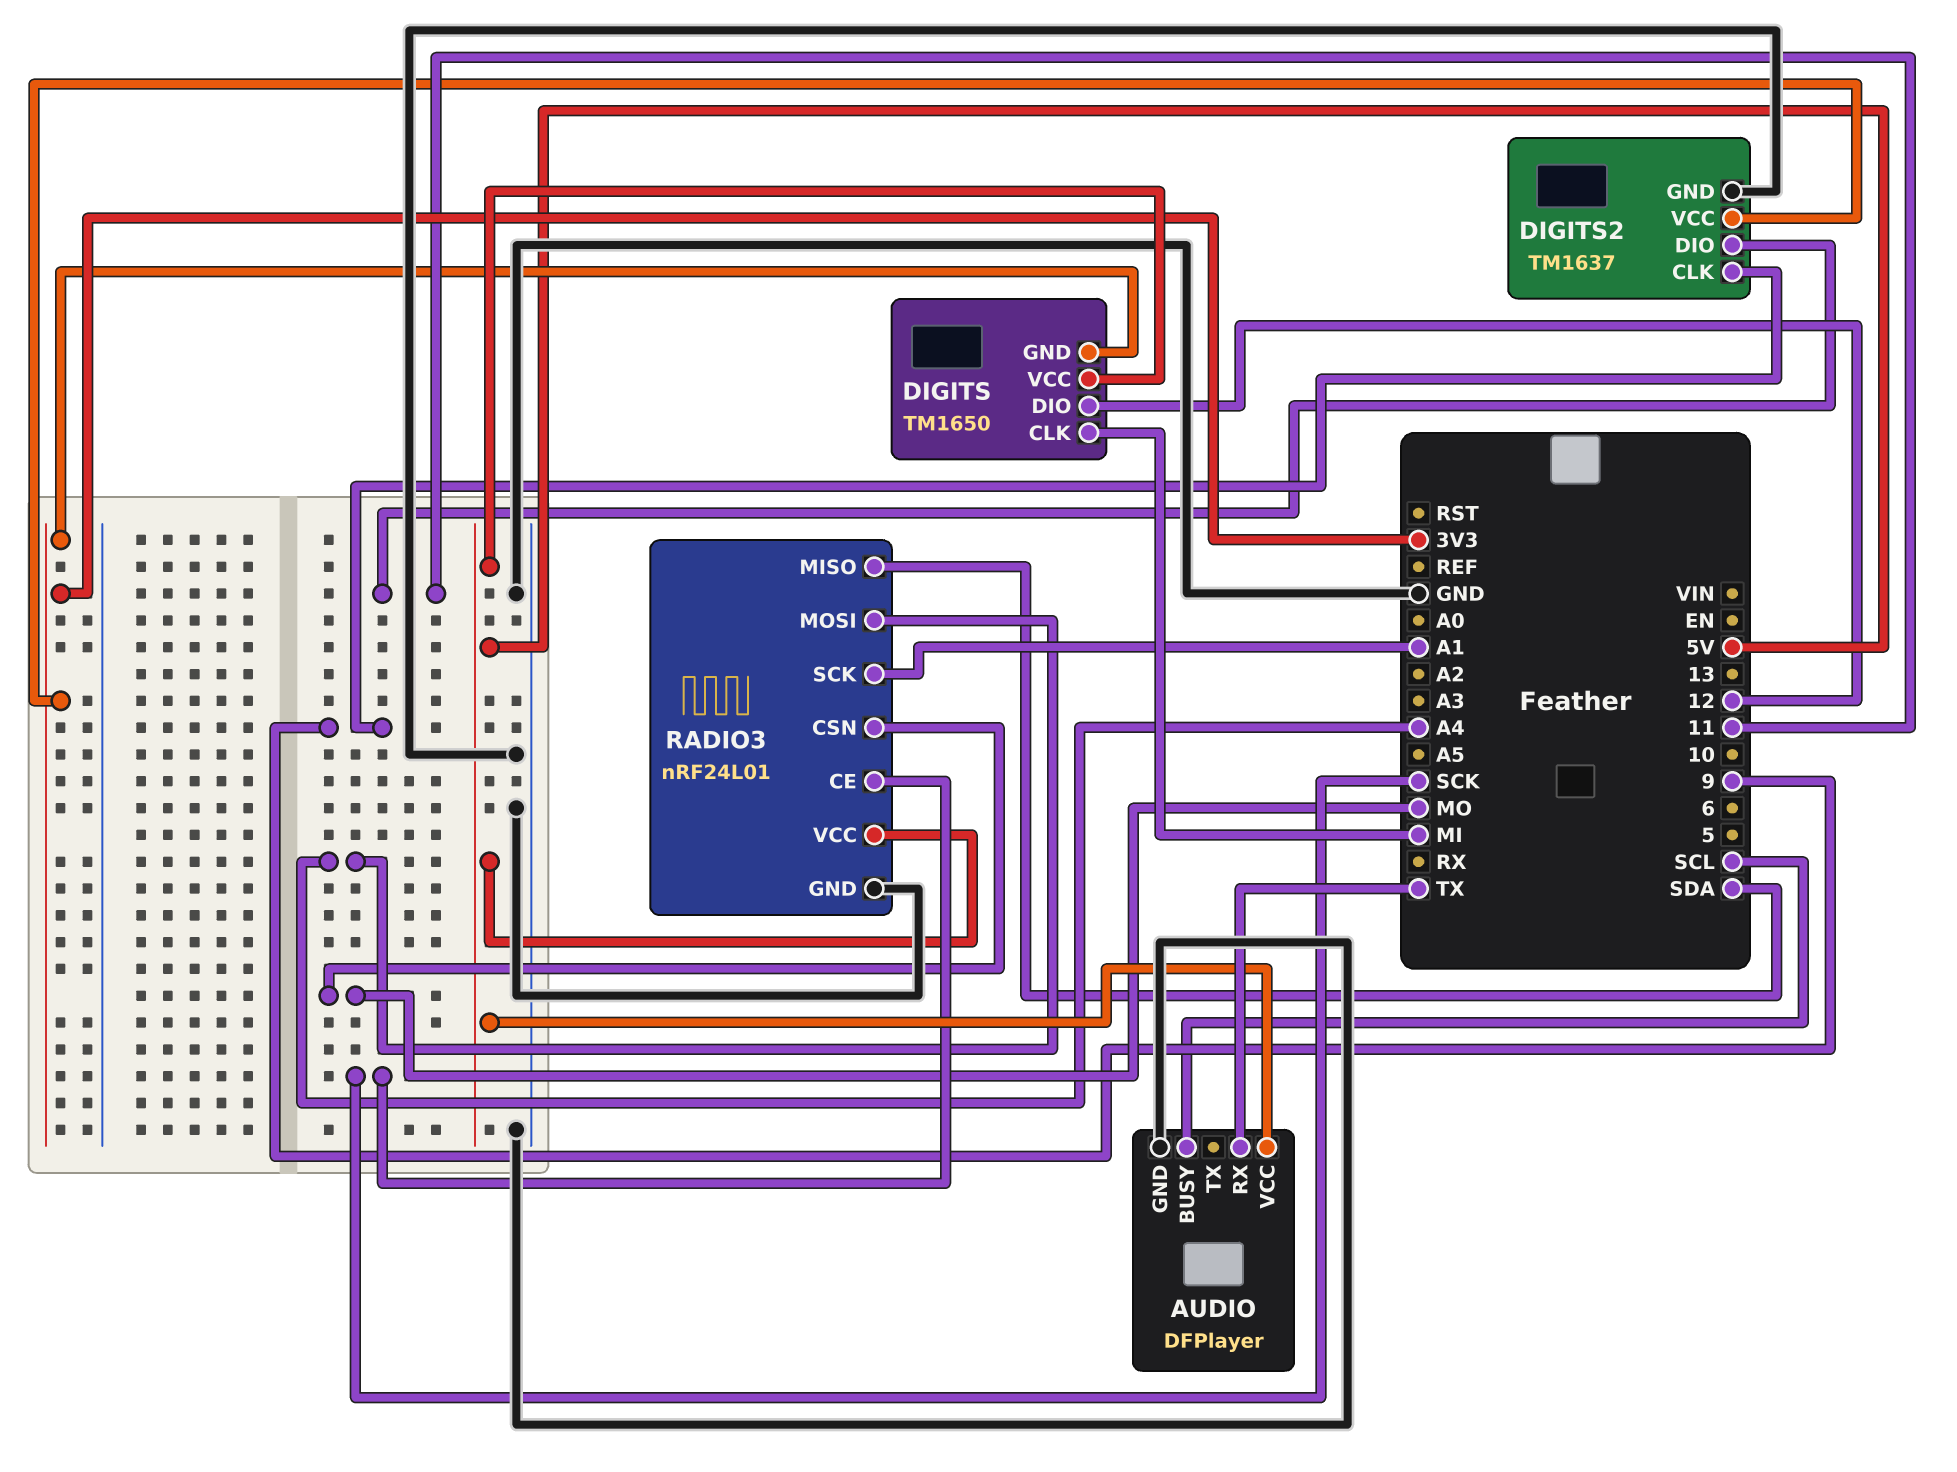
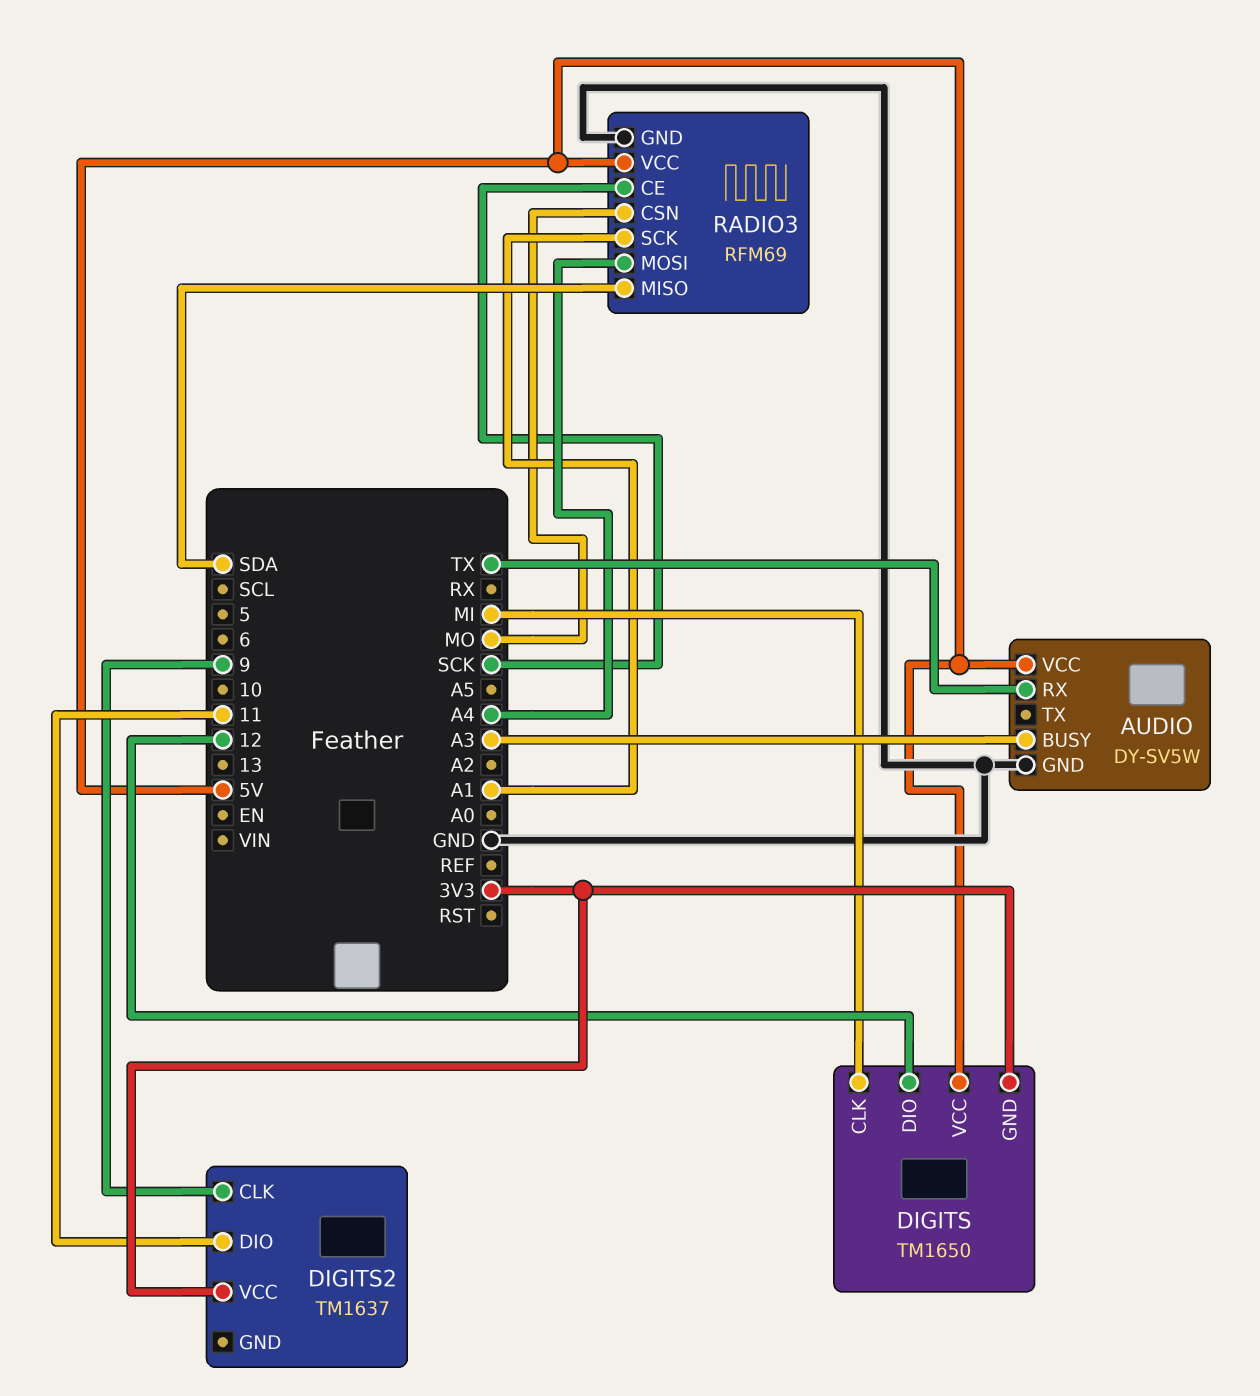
AUDIO: DFPlayer -> DY-SV5W
AUDIO pin BUSY: SCL -> A3
DIGITS2 pin GND: GND -> none
RADIO3: nRF24L01 -> RFM69

